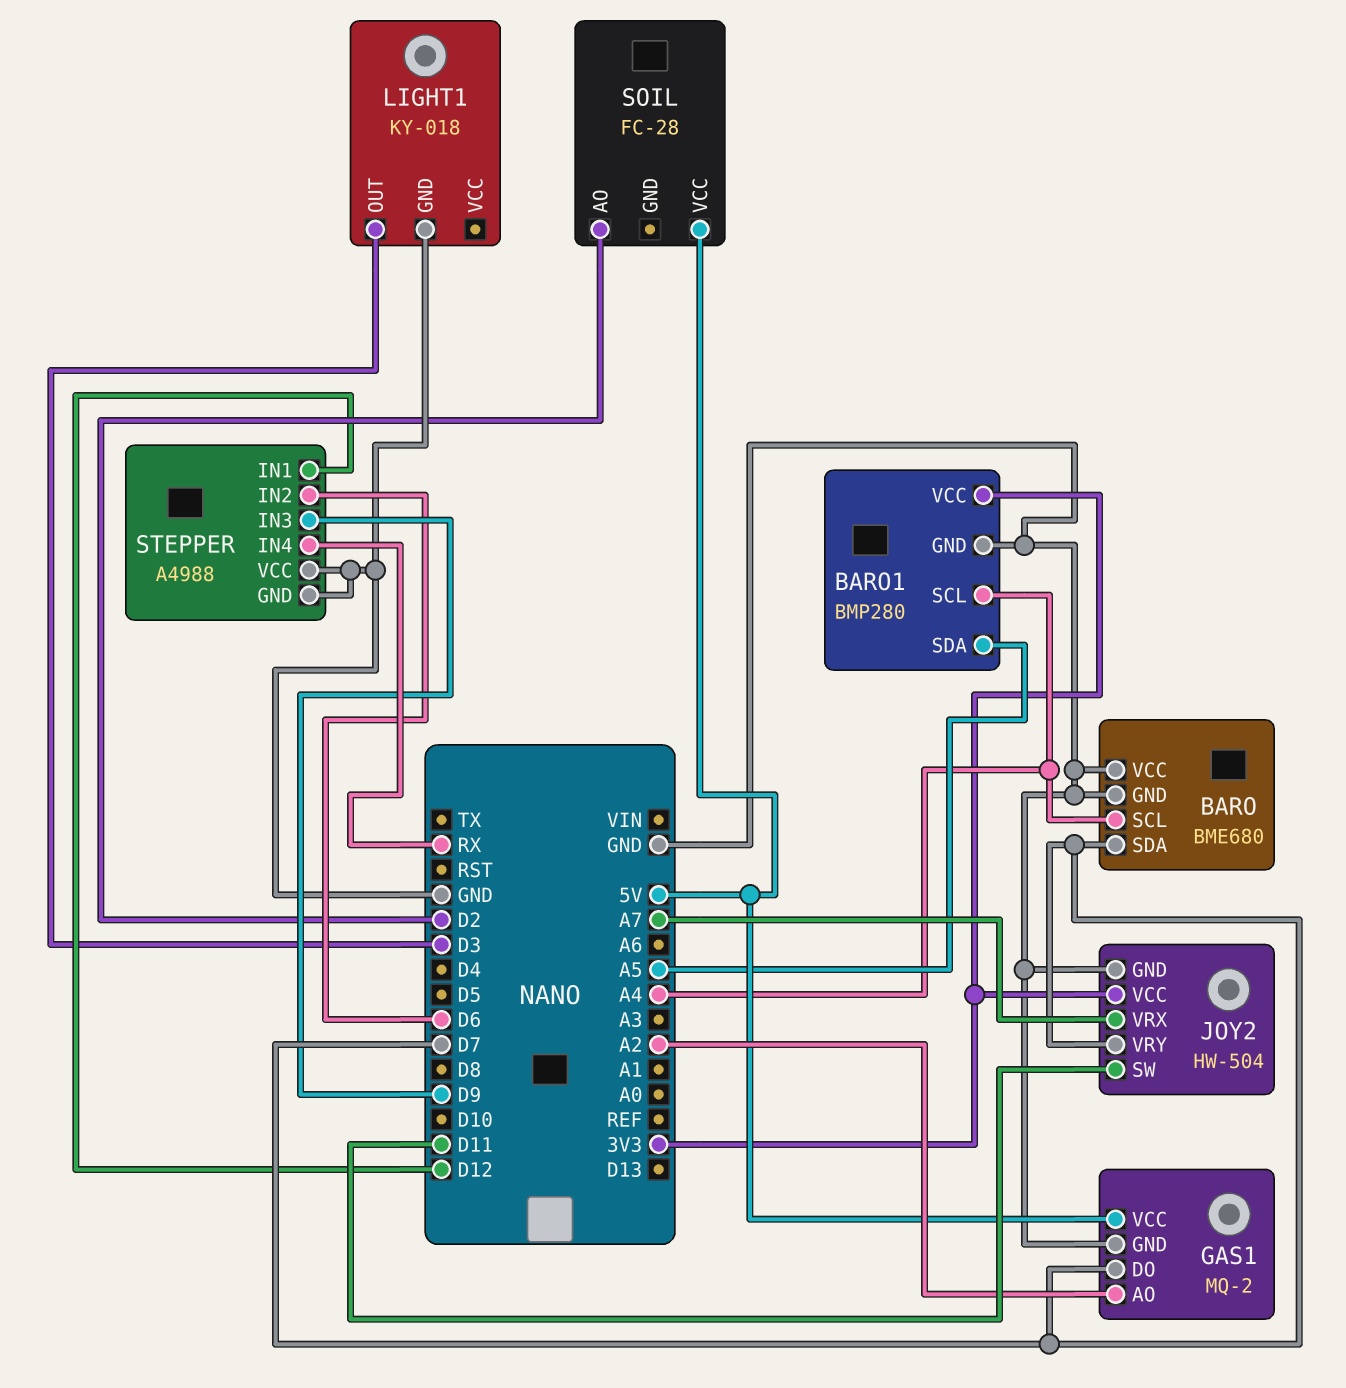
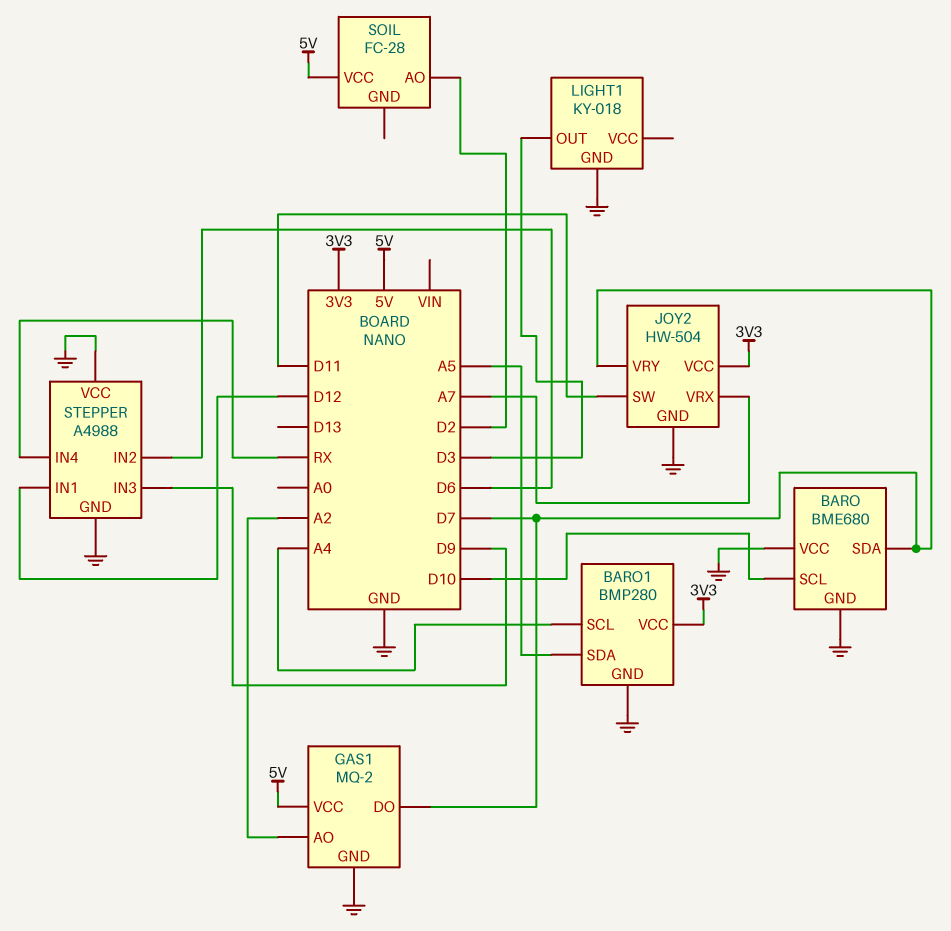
BARO pin SCL: A4 -> D10

